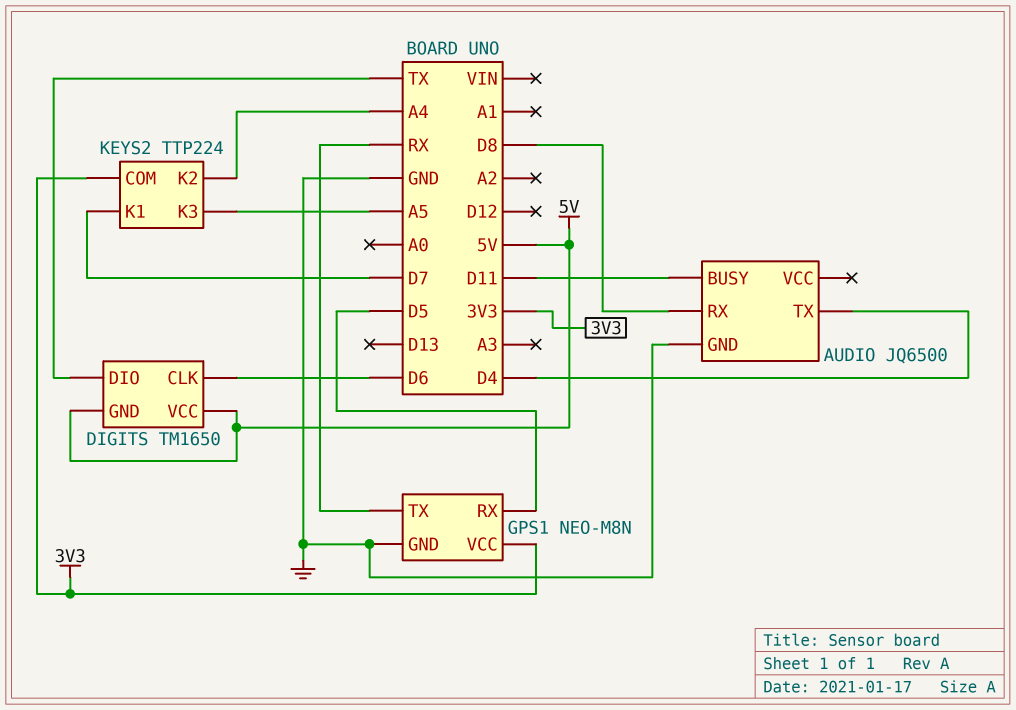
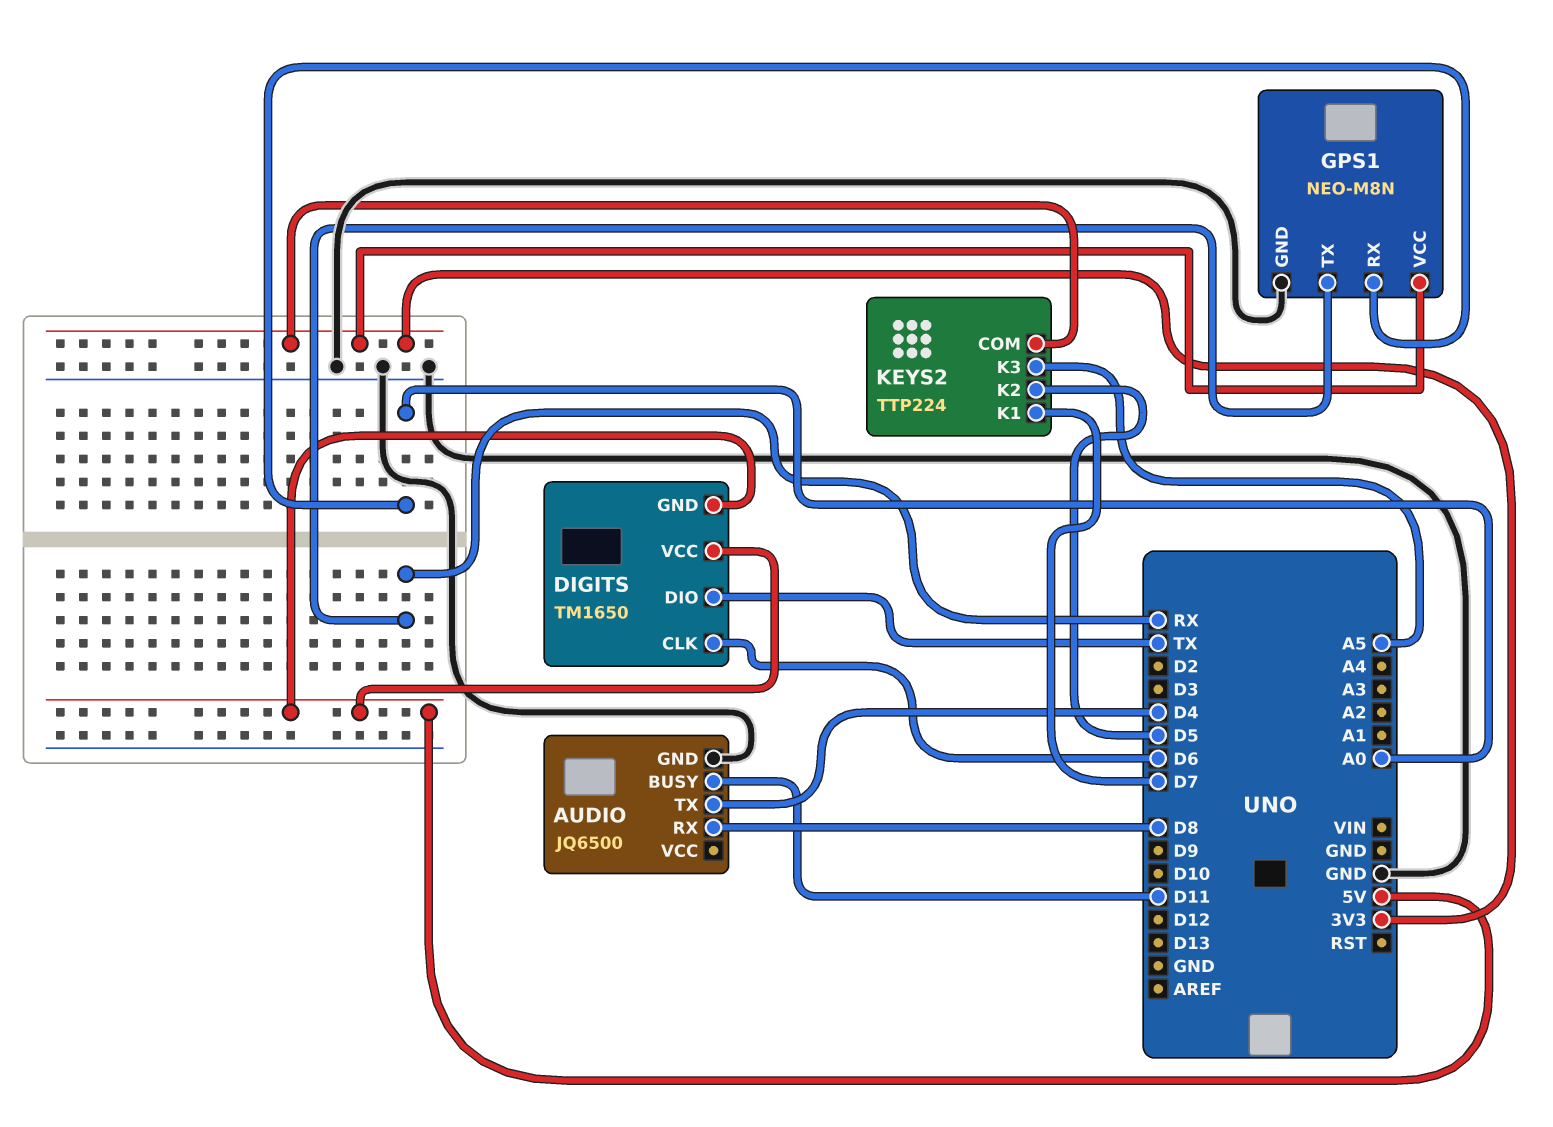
GPS1 pin RX: D5 -> A0
KEYS2 pin K2: A4 -> D5

